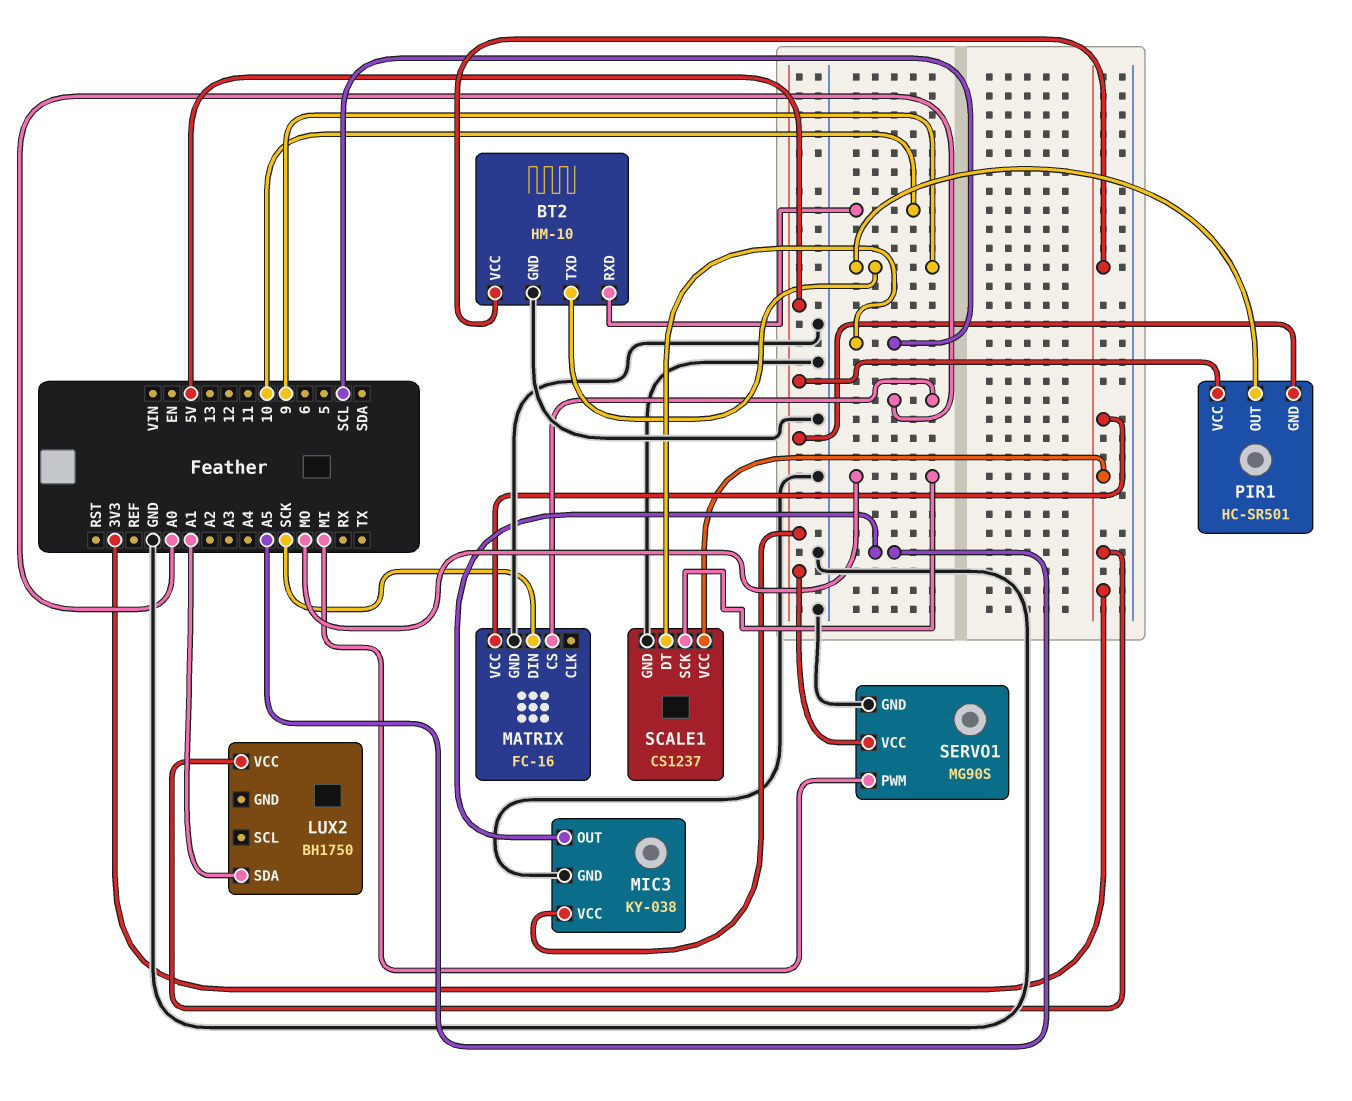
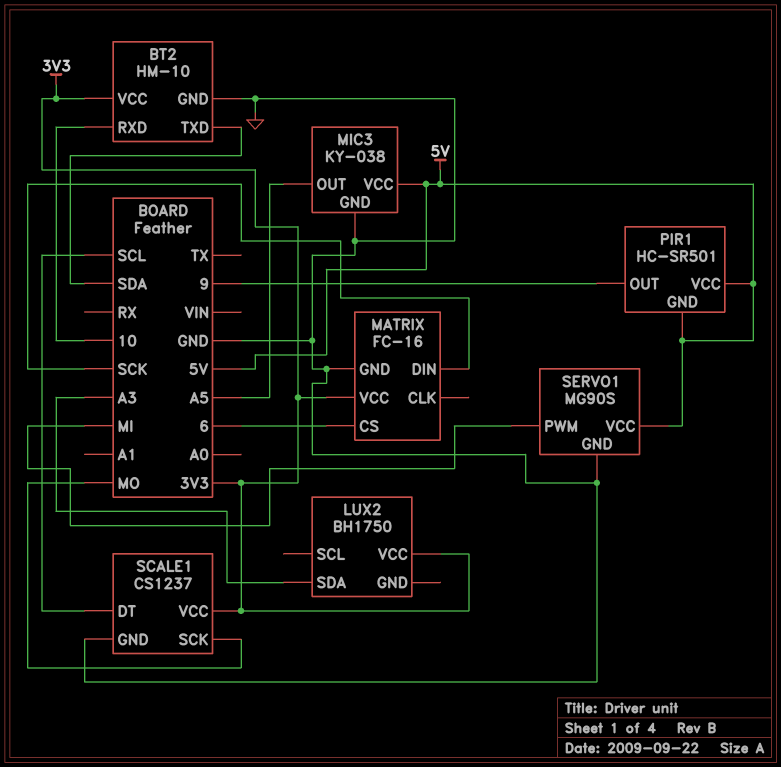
BT2 pin TXD: 9 -> SDA
LUX2 pin SDA: A1 -> A3
MATRIX pin CS: A0 -> 6

